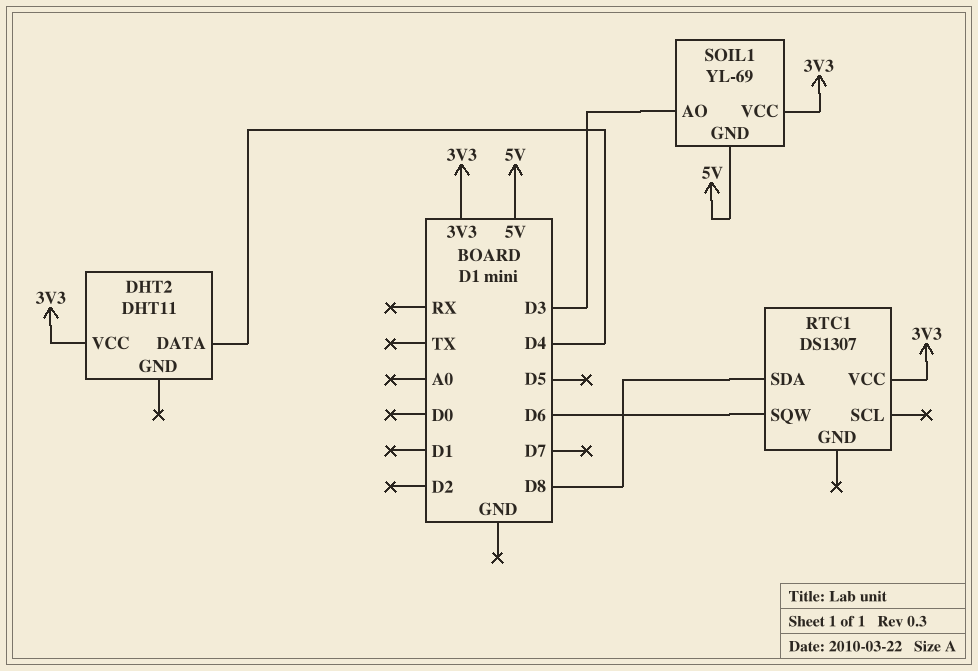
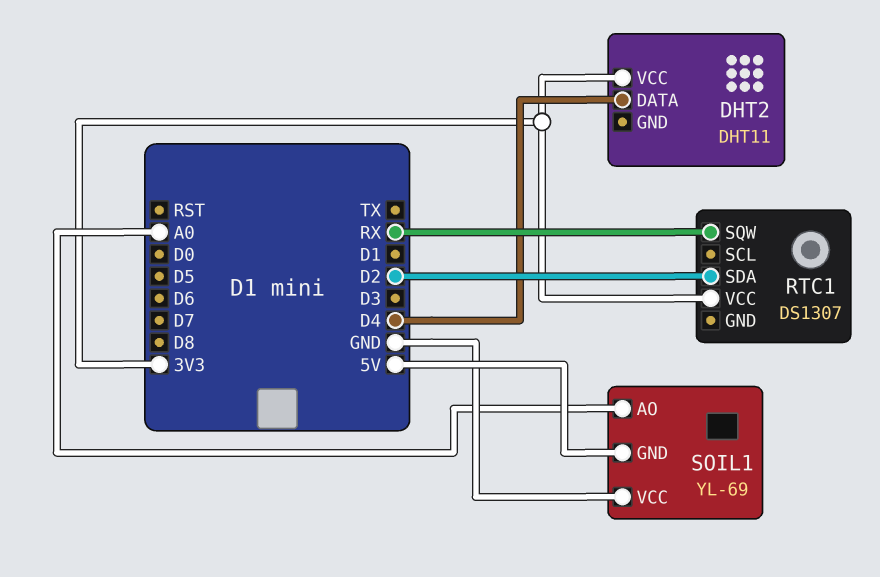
RTC1 pin SDA: D8 -> D2
RTC1 pin SQW: D6 -> RX
SOIL1 pin AO: D3 -> A0
SOIL1 pin VCC: 3V3 -> GND

